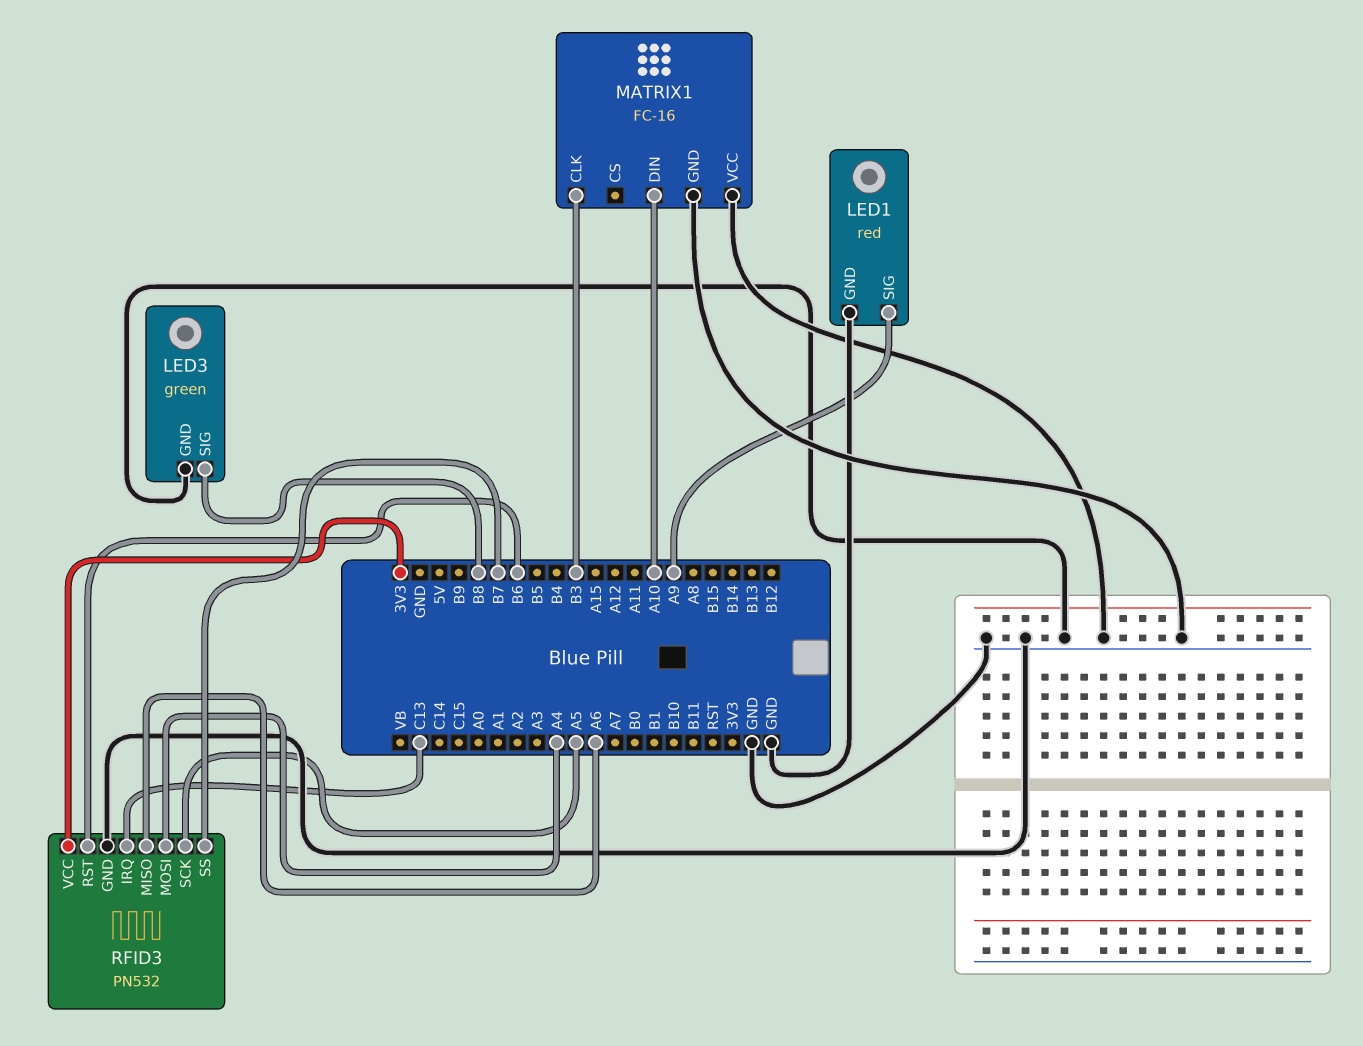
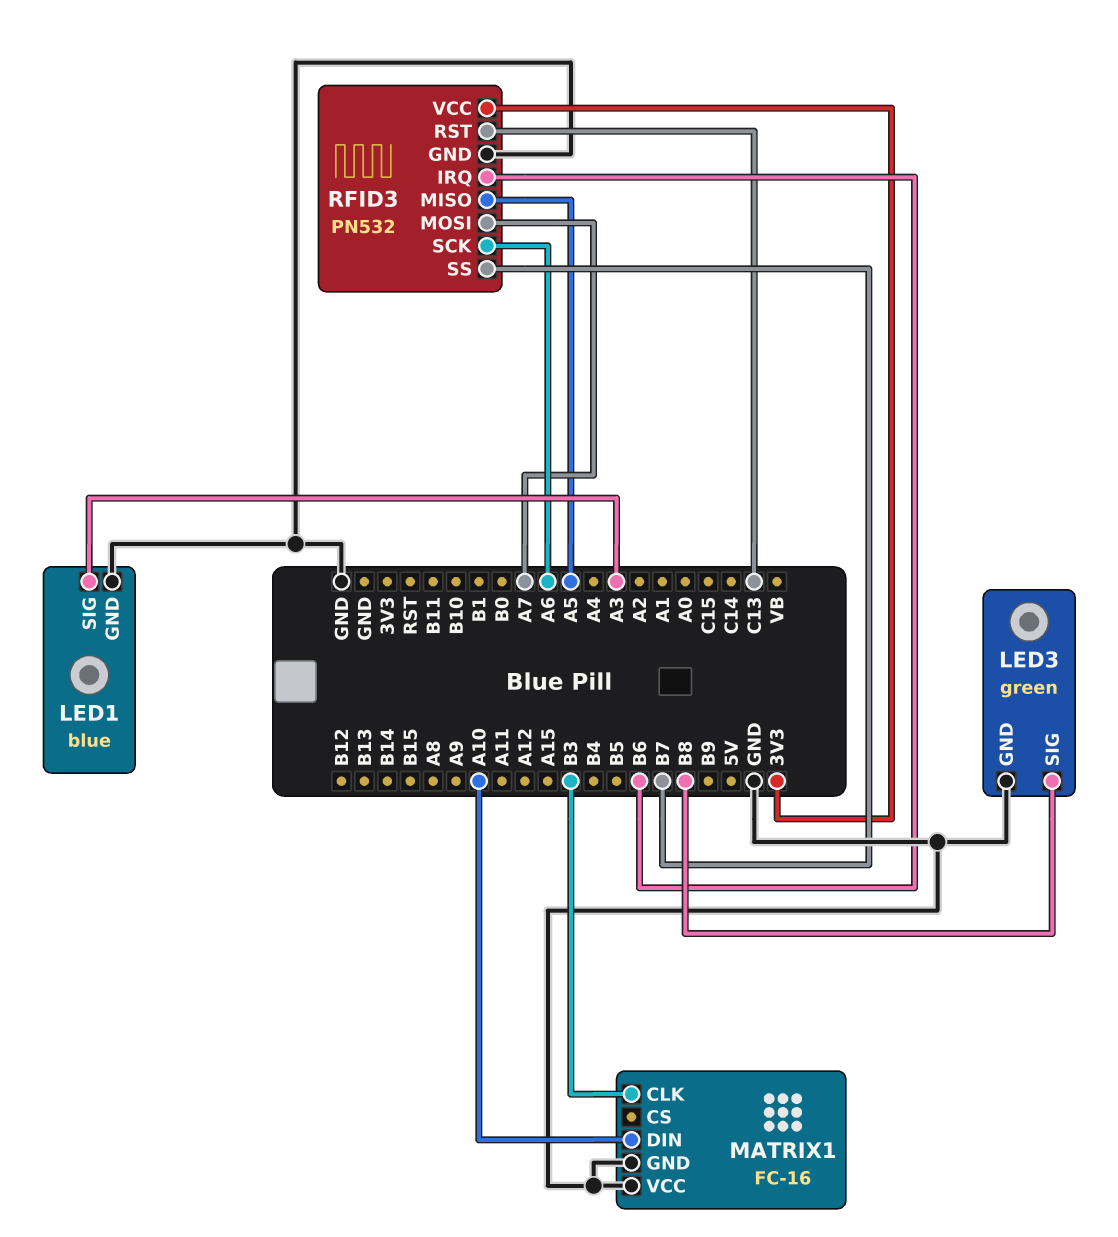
LED1: red -> blue
LED1 pin SIG: A9 -> A3
RFID3 pin IRQ: C13 -> B6
RFID3 pin MISO: A6 -> A5
RFID3 pin MOSI: A4 -> A7
RFID3 pin RST: B6 -> C13
RFID3 pin SCK: A5 -> A6

